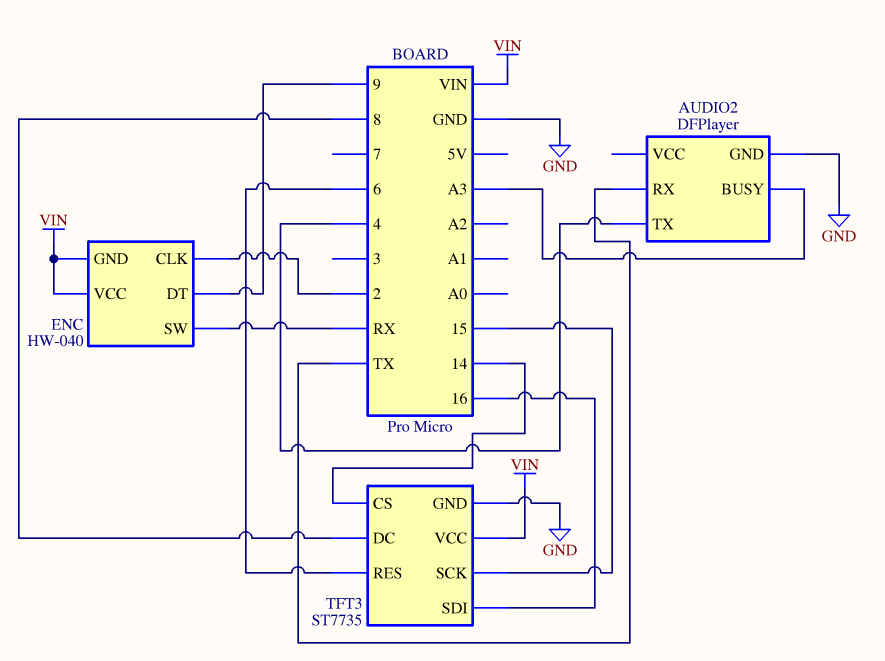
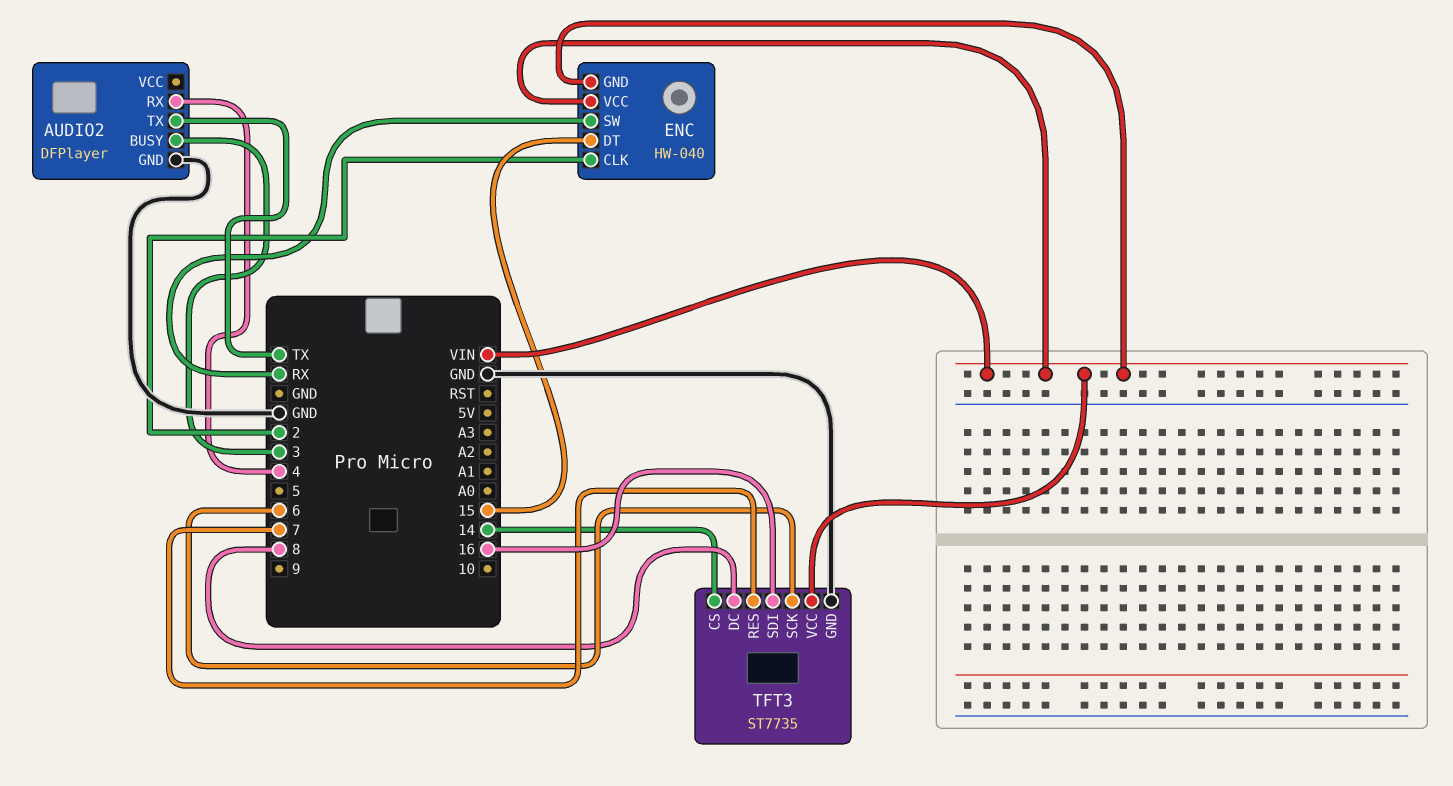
AUDIO2 pin BUSY: A3 -> 3
AUDIO2 pin RX: TX -> 4
AUDIO2 pin TX: 4 -> TX
ENC pin DT: 9 -> 15
TFT3 pin RES: 6 -> 7
TFT3 pin SCK: 15 -> 6

